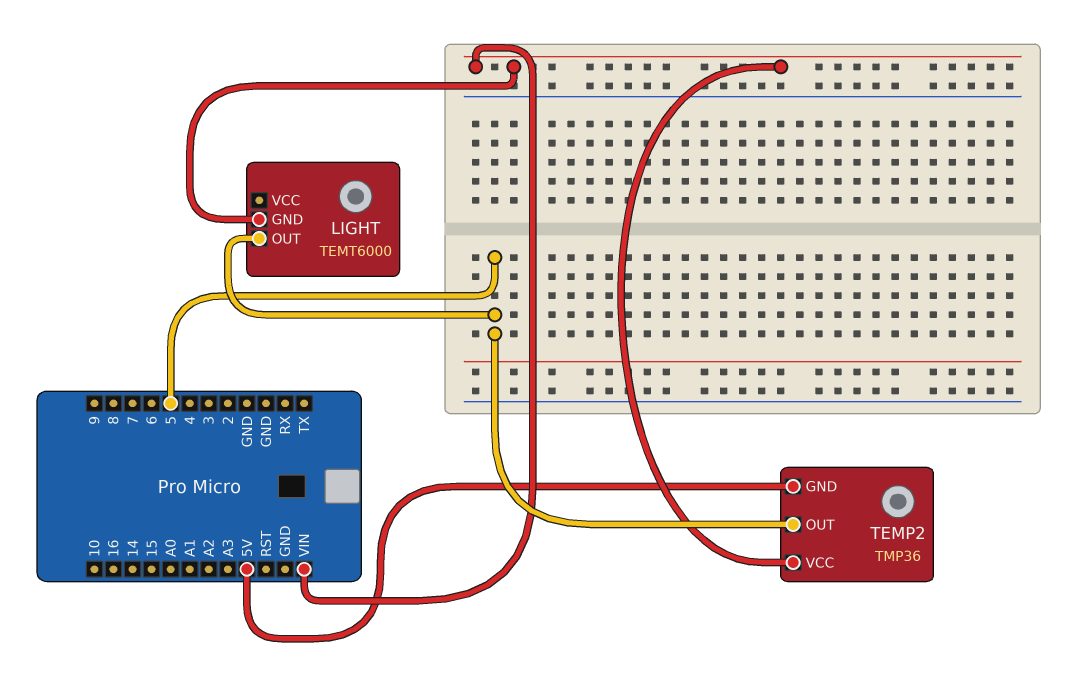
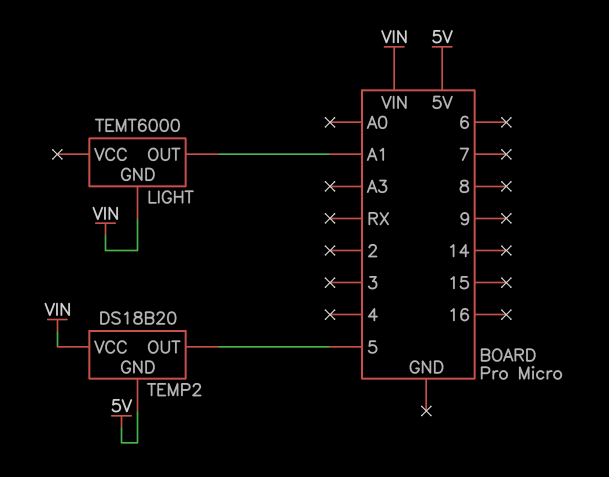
LIGHT pin OUT: 5 -> A1
TEMP2: TMP36 -> DS18B20

